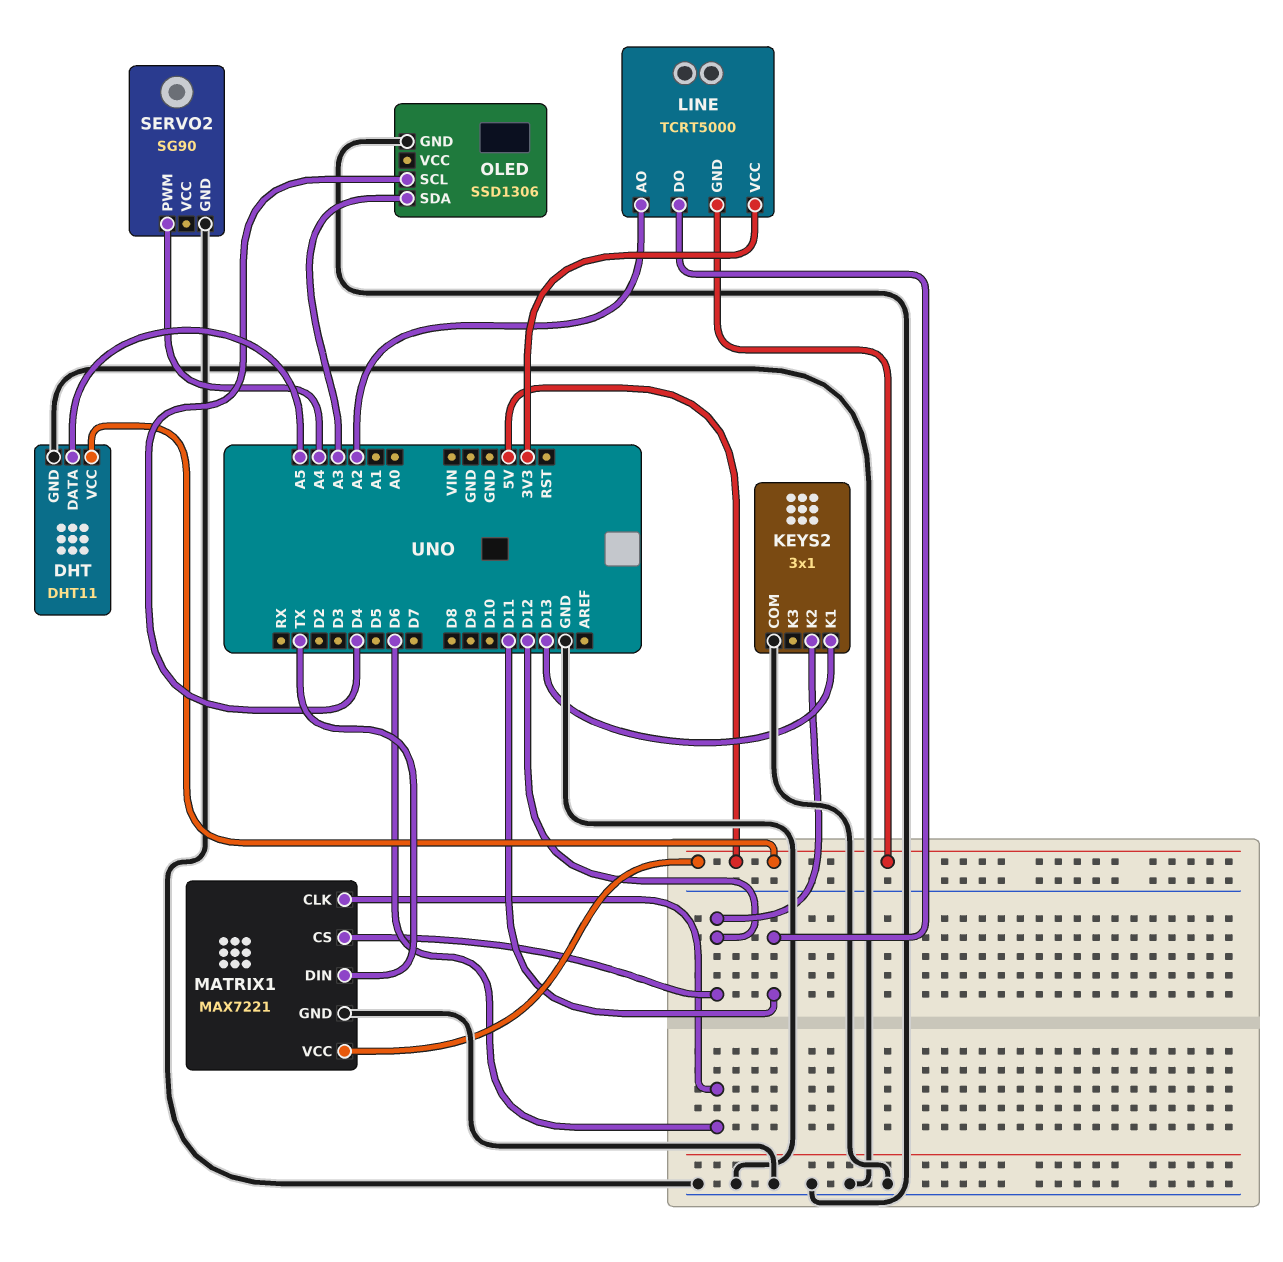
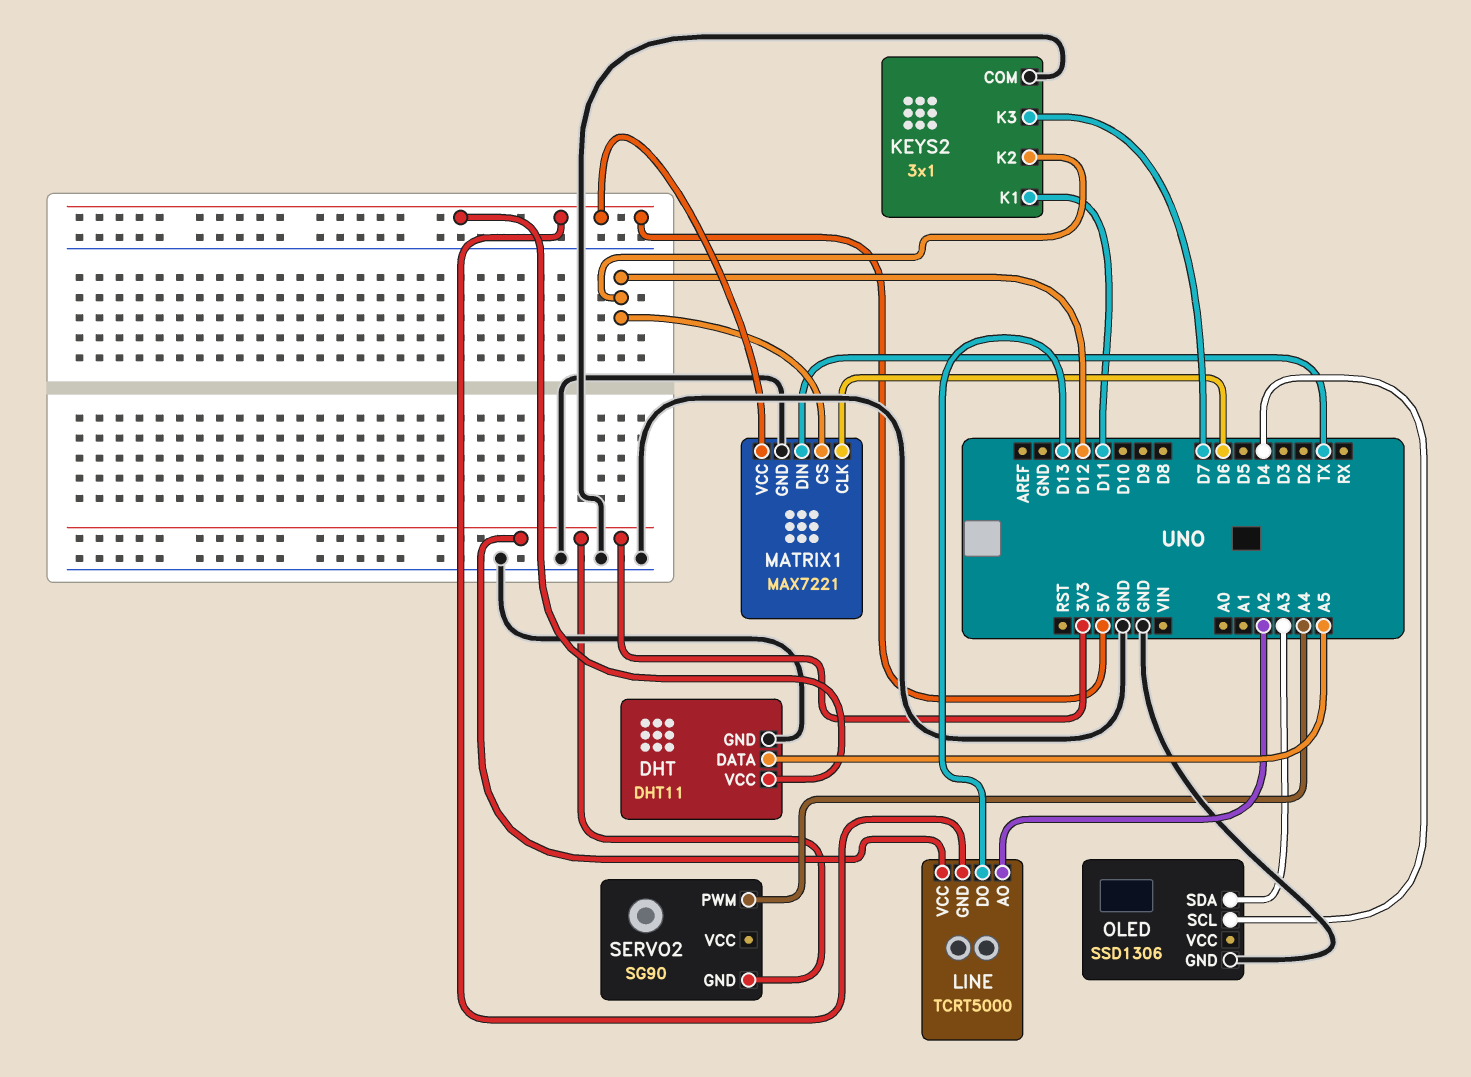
KEYS2 pin K1: D13 -> D11
KEYS2 pin K3: none -> D7
LINE pin DO: D11 -> D13
SERVO2 pin GND: GND -> 3V3

